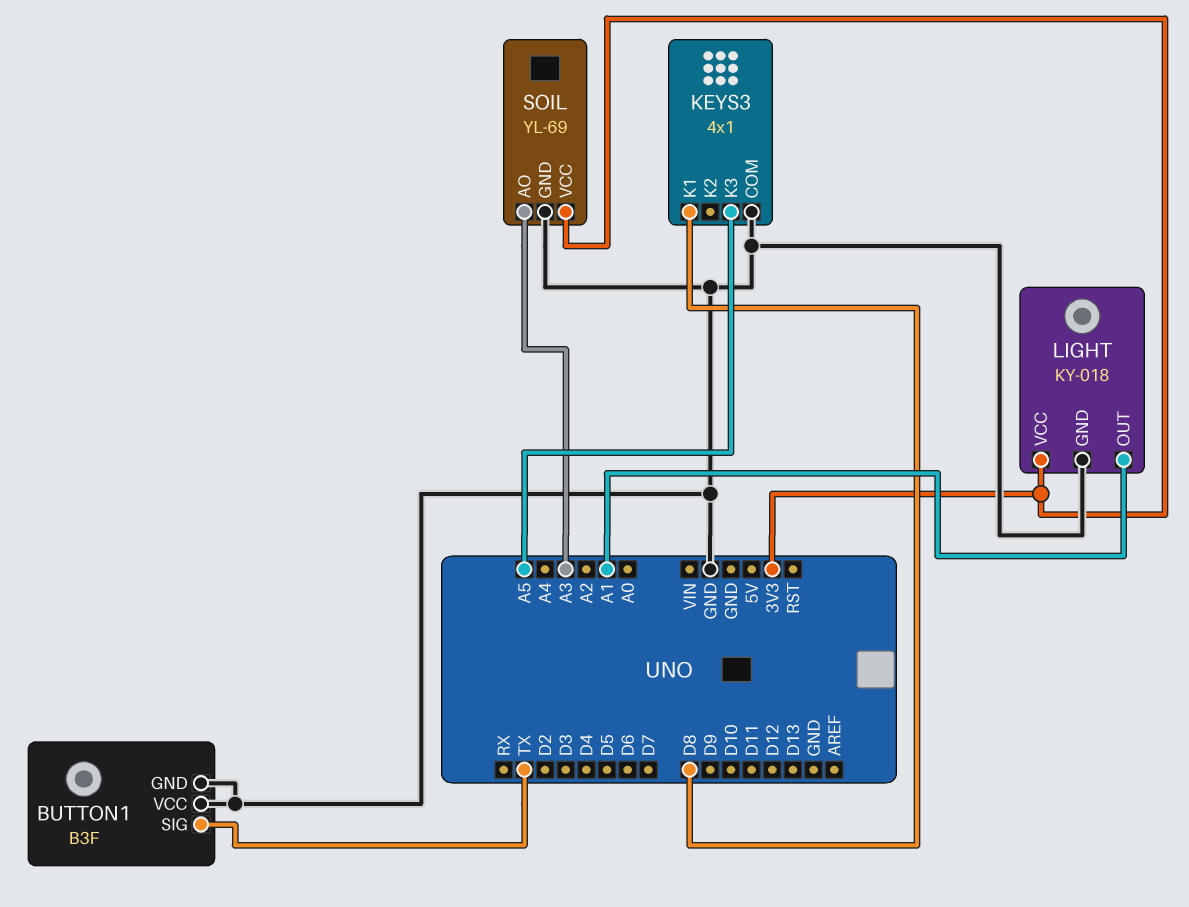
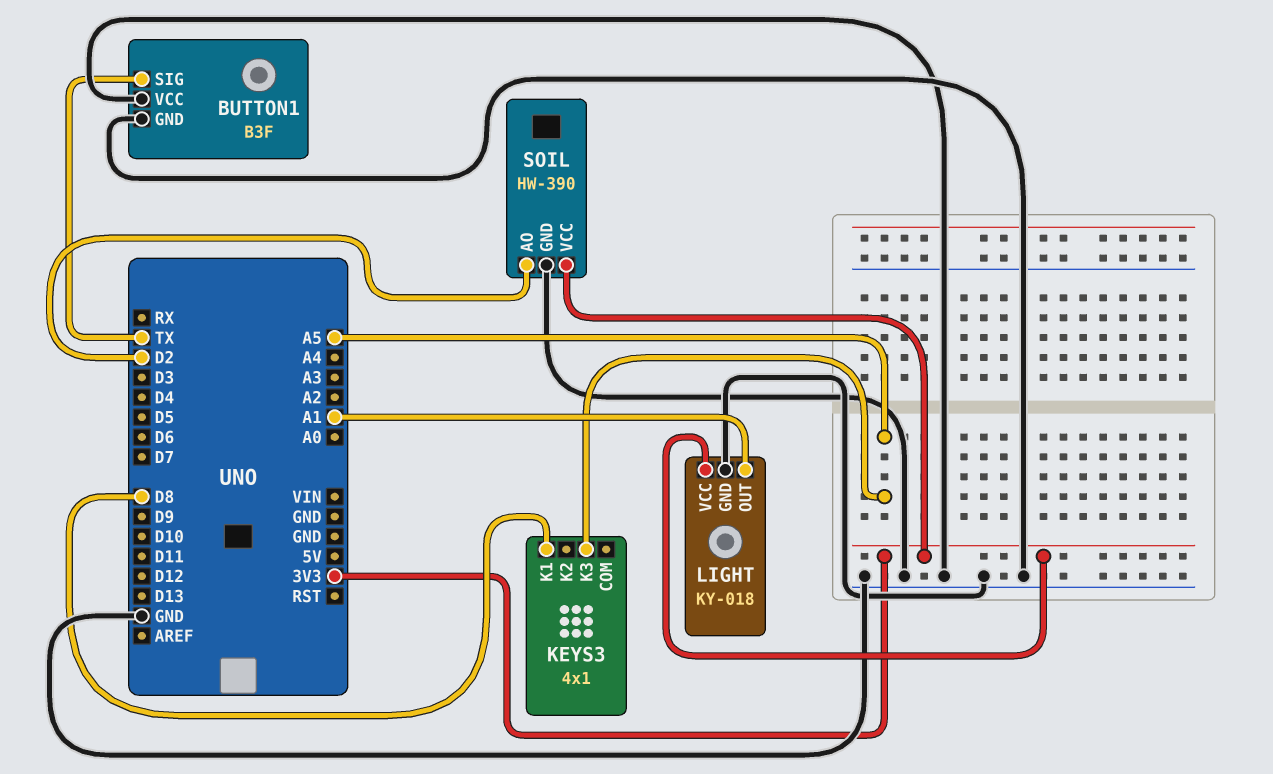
KEYS3 pin COM: GND -> none
SOIL: YL-69 -> HW-390
SOIL pin AO: A3 -> D2

